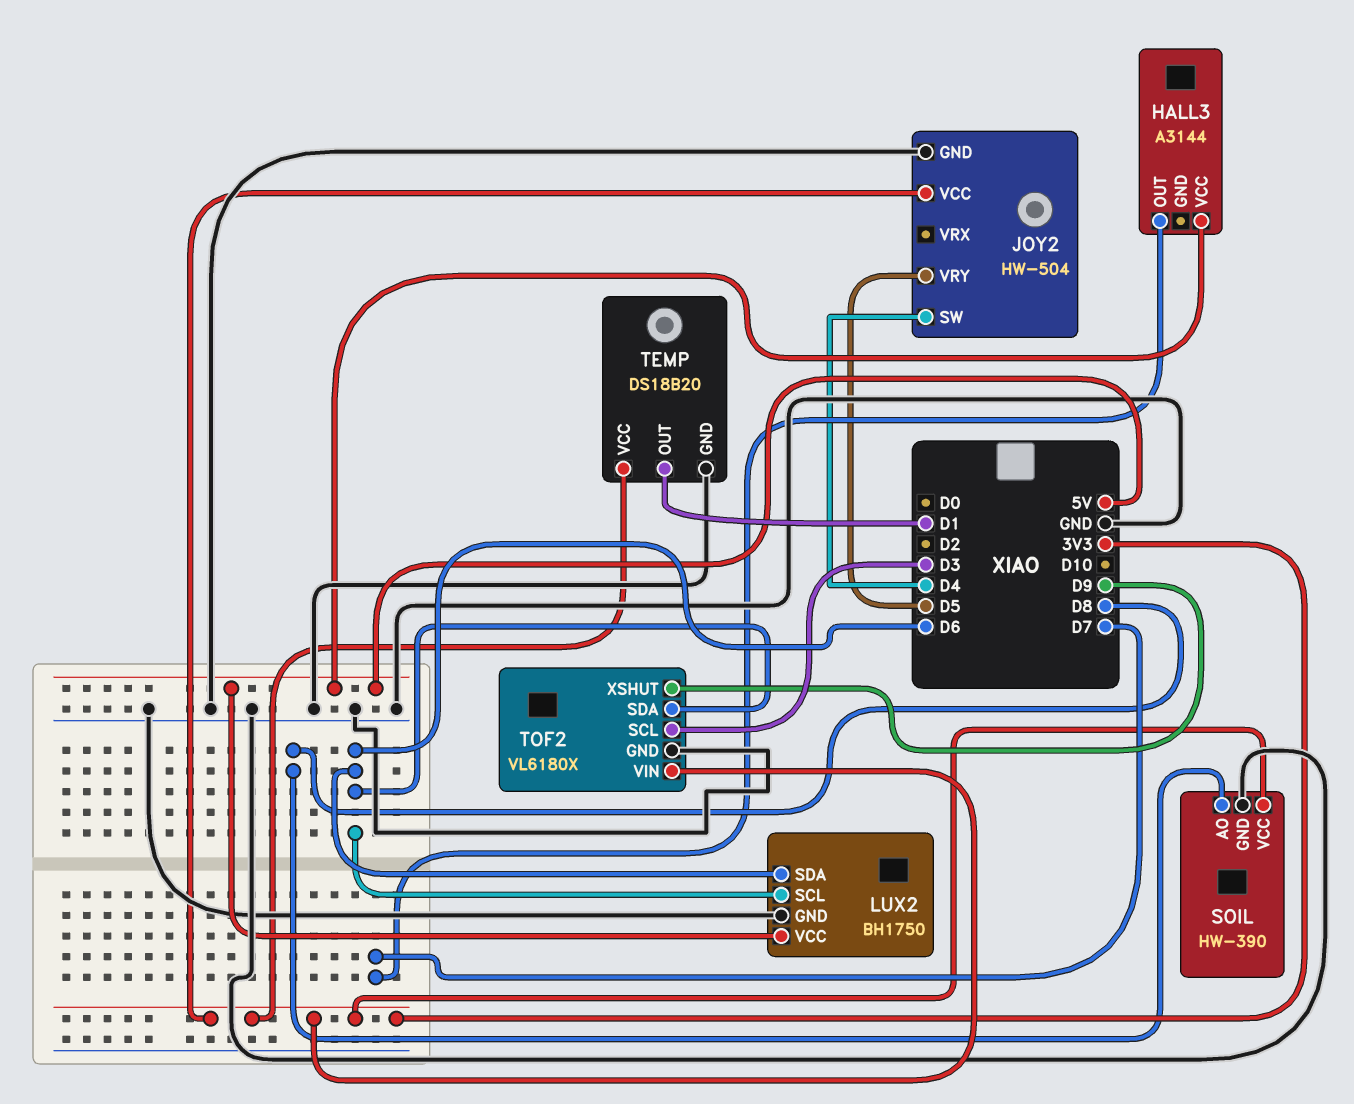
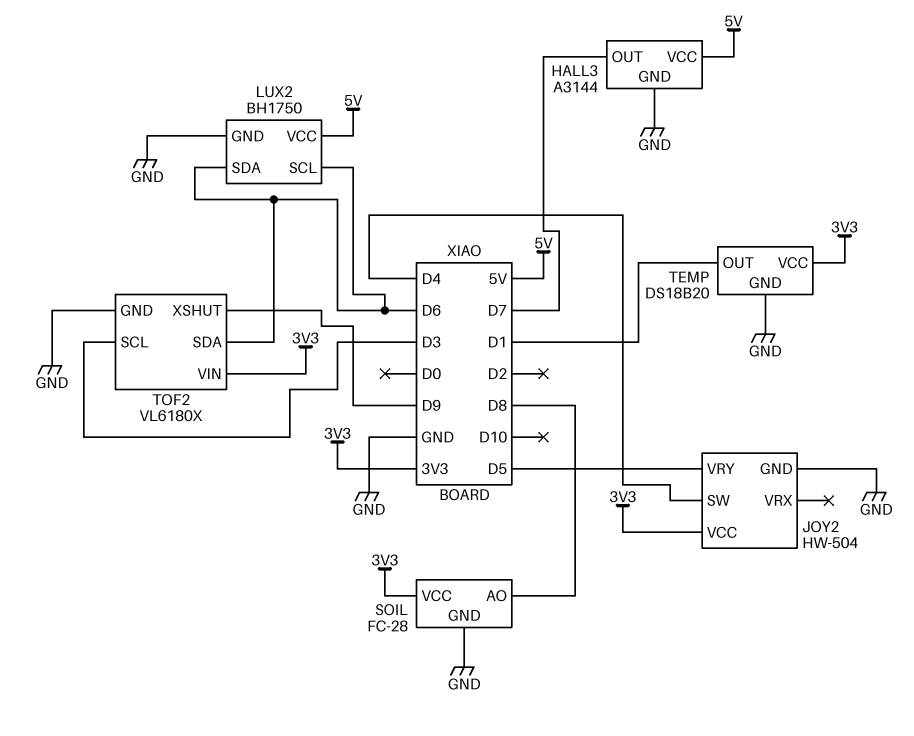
HALL3 pin GND: none -> GND
SOIL: HW-390 -> FC-28

